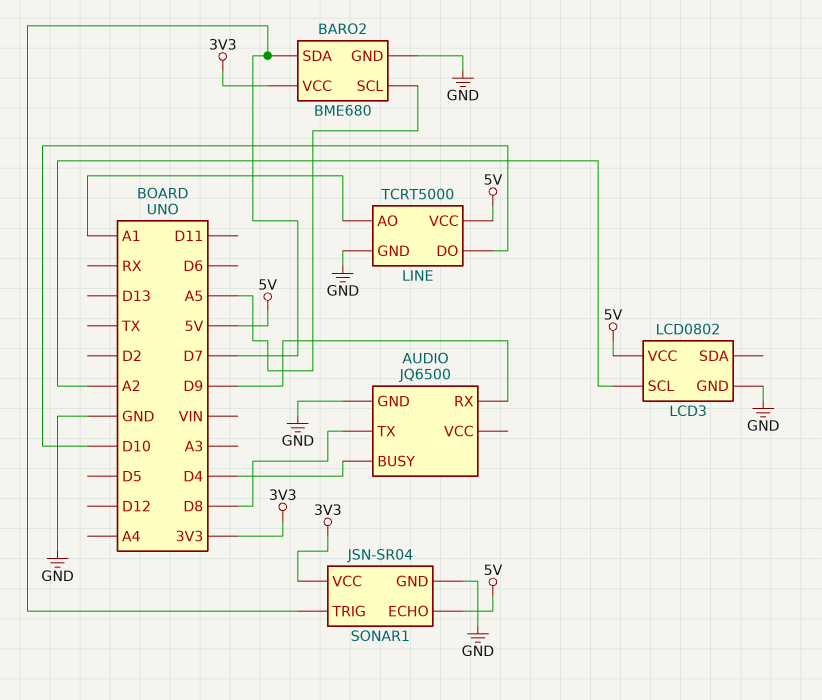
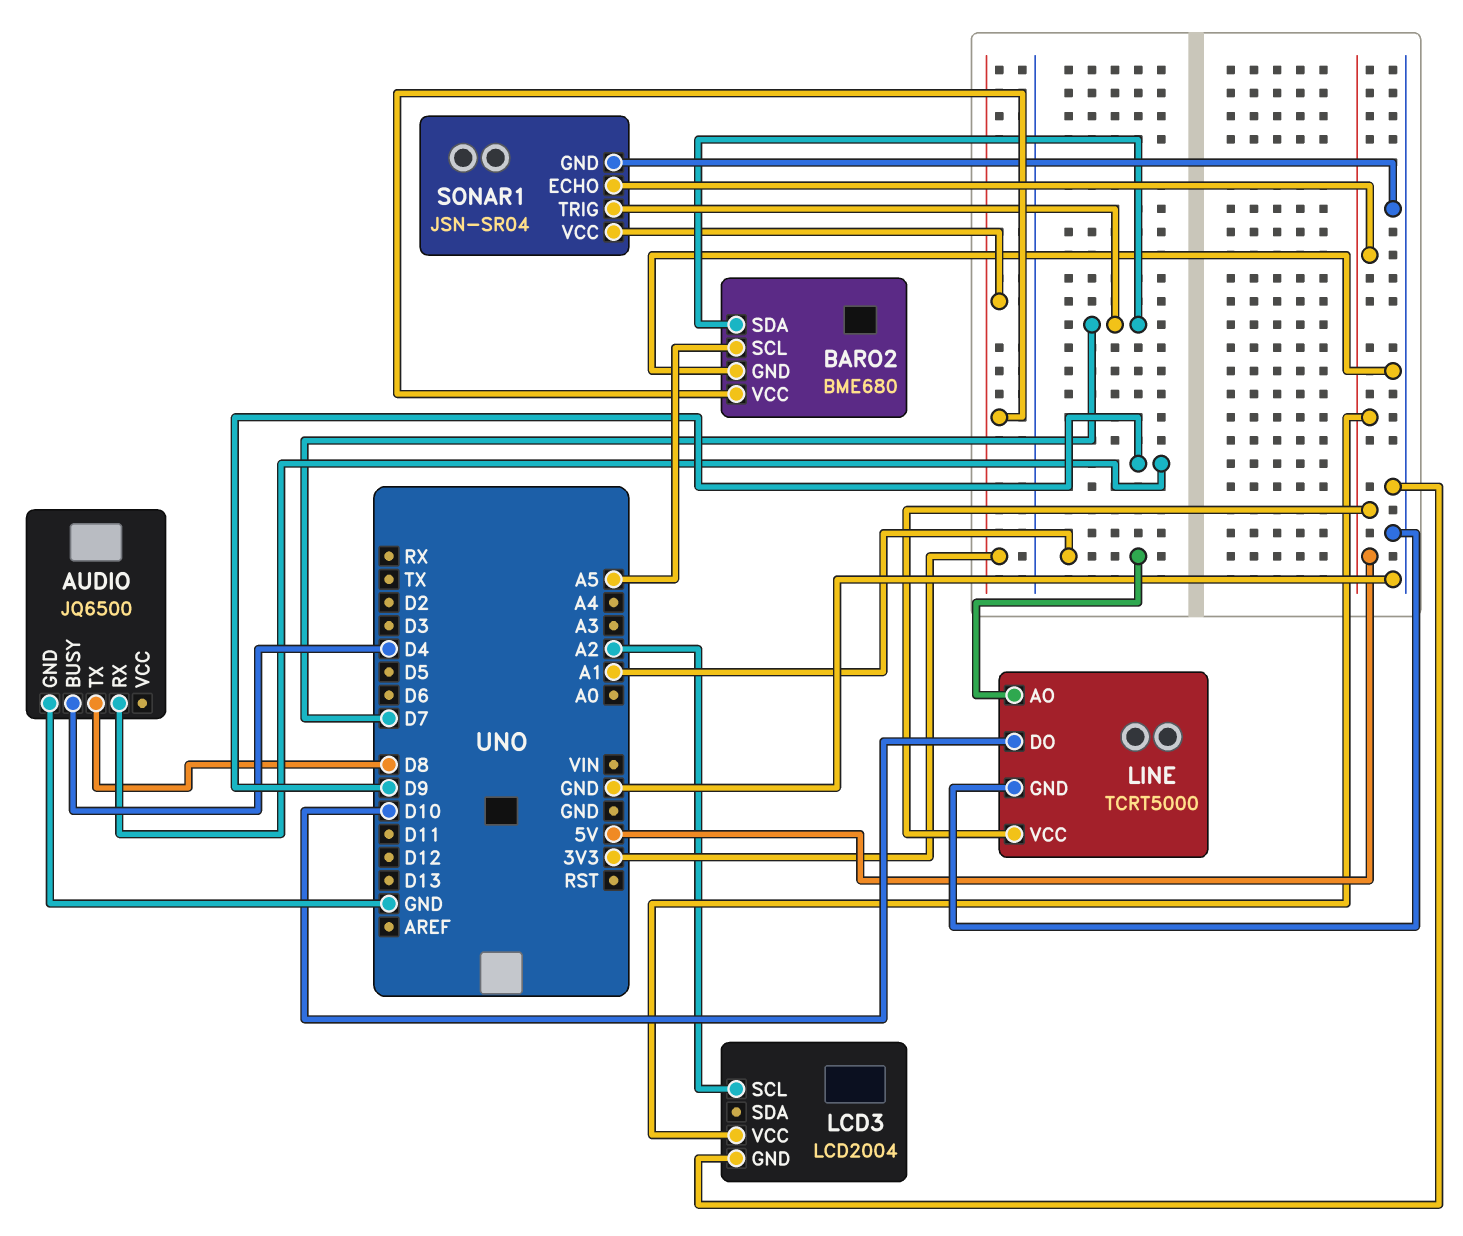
LCD3: LCD0802 -> LCD2004

